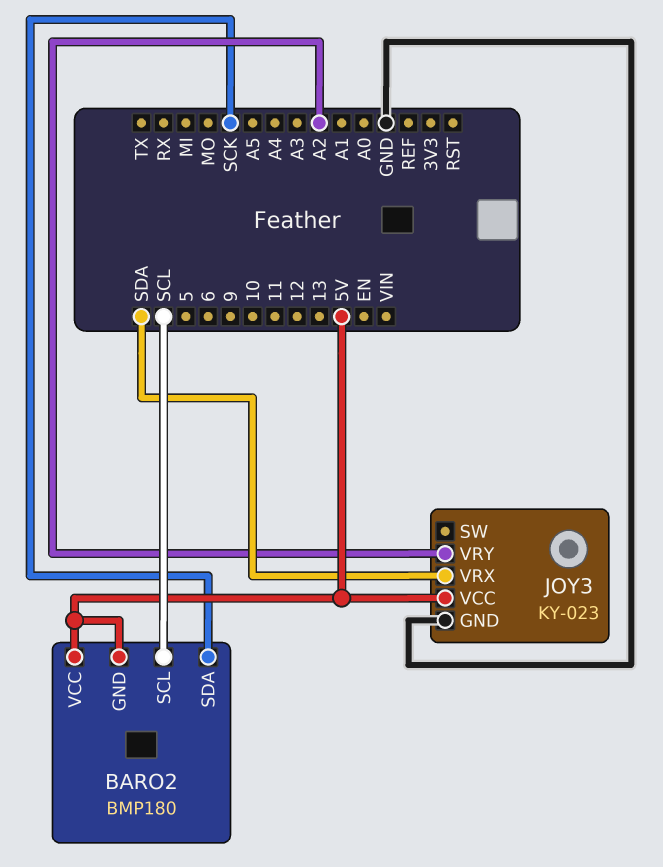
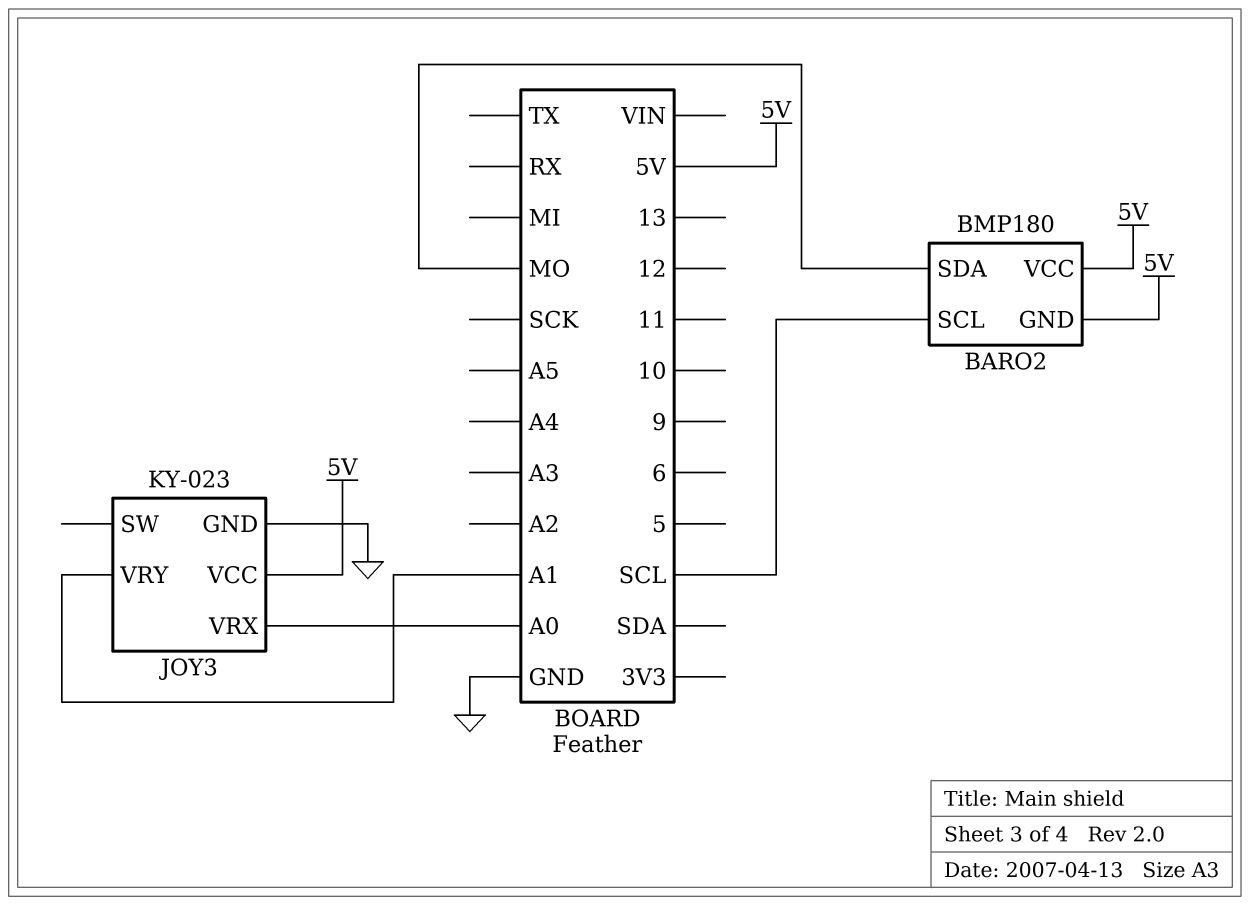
BARO2 pin SDA: SCK -> MO
JOY3 pin VRX: SDA -> A0
JOY3 pin VRY: A2 -> A1

